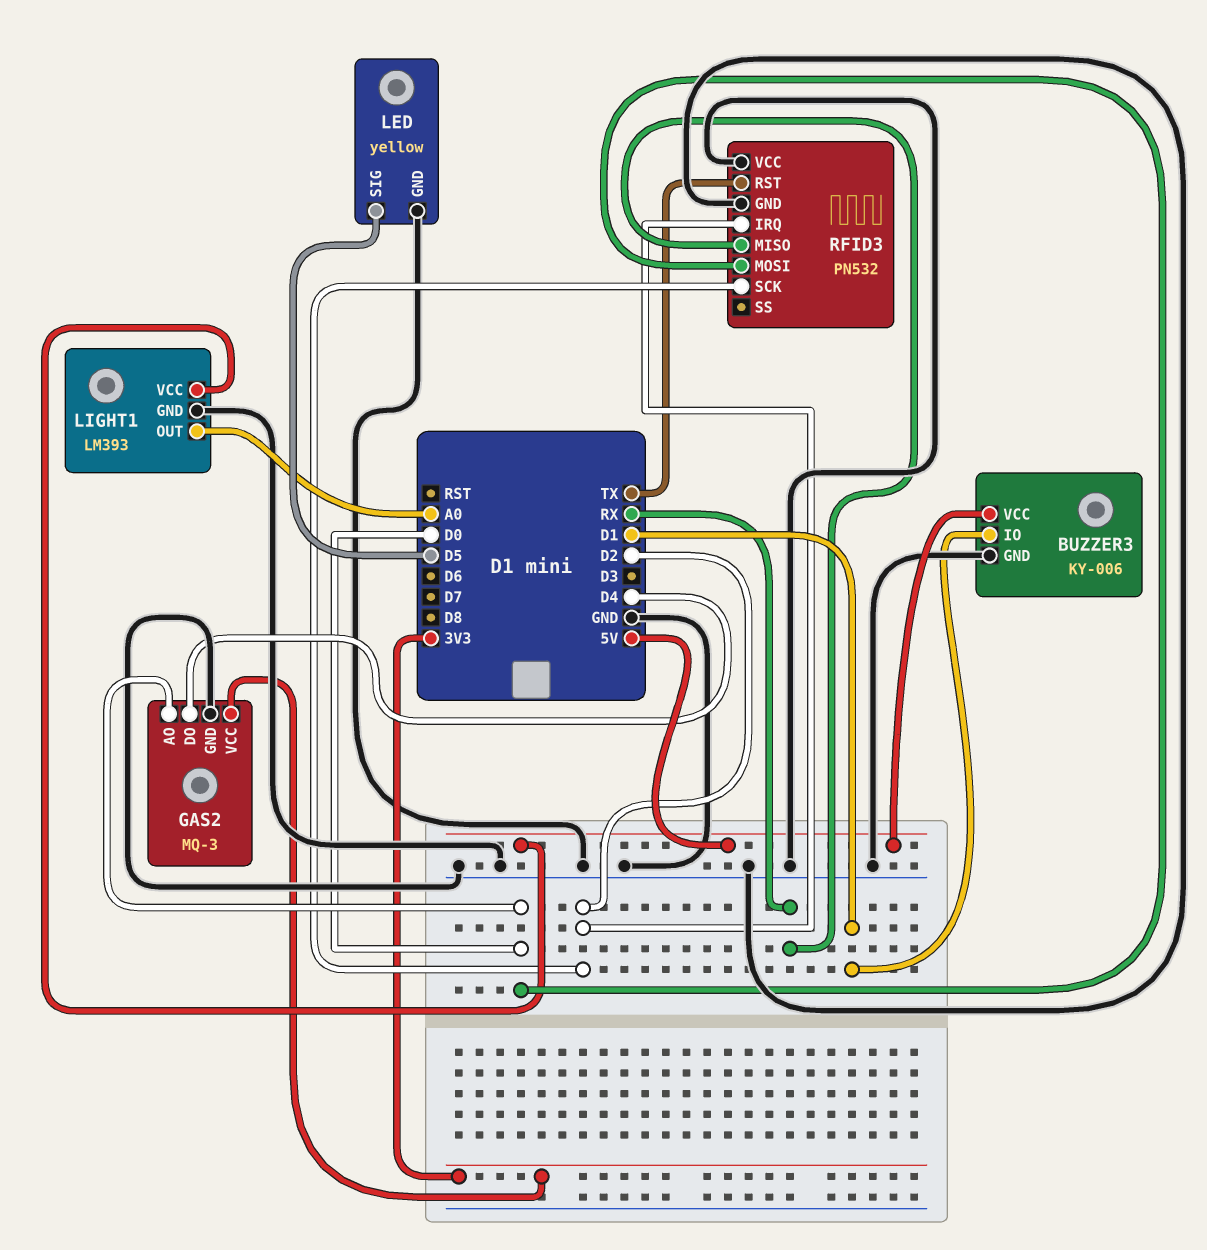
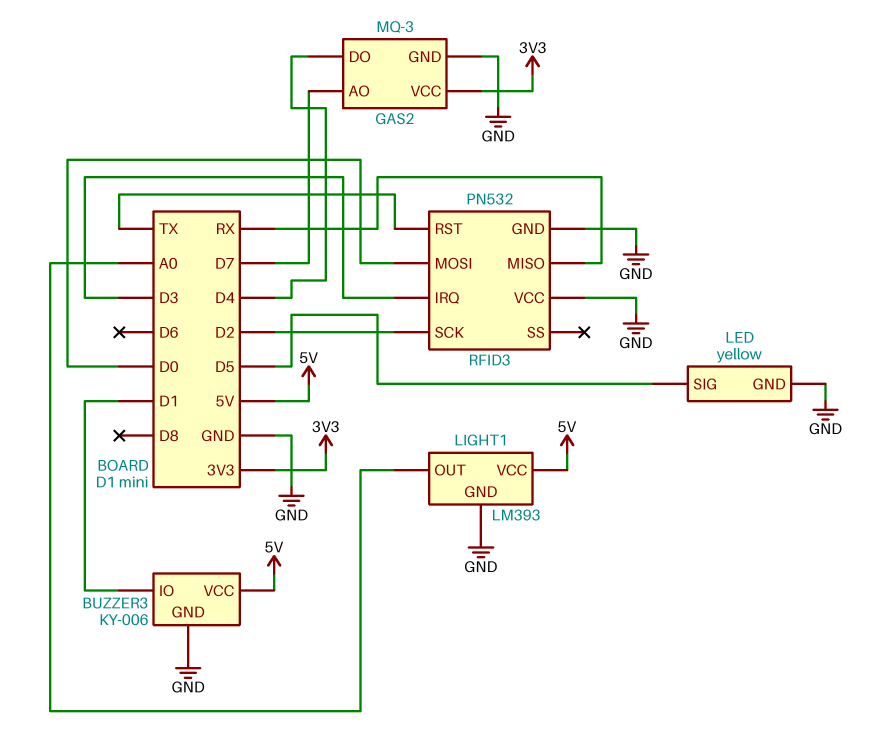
GAS2 pin AO: D0 -> D7
RFID3 pin IRQ: D2 -> D3

